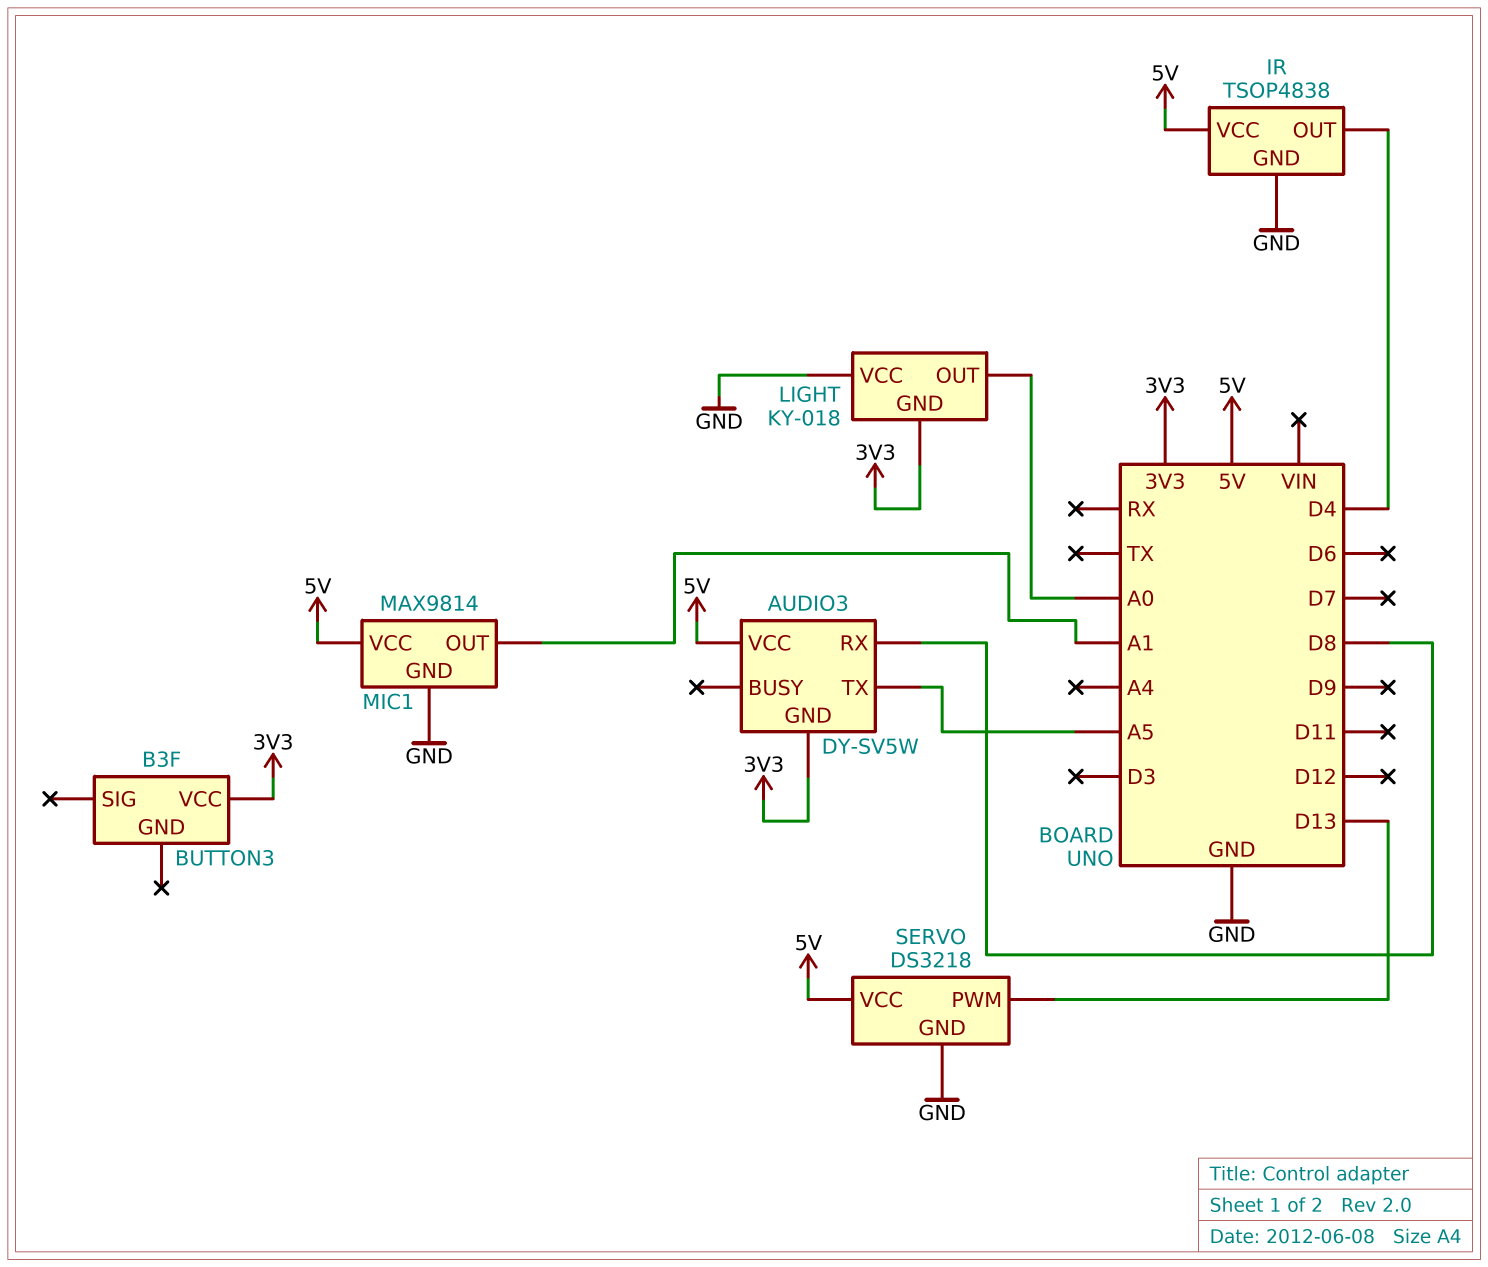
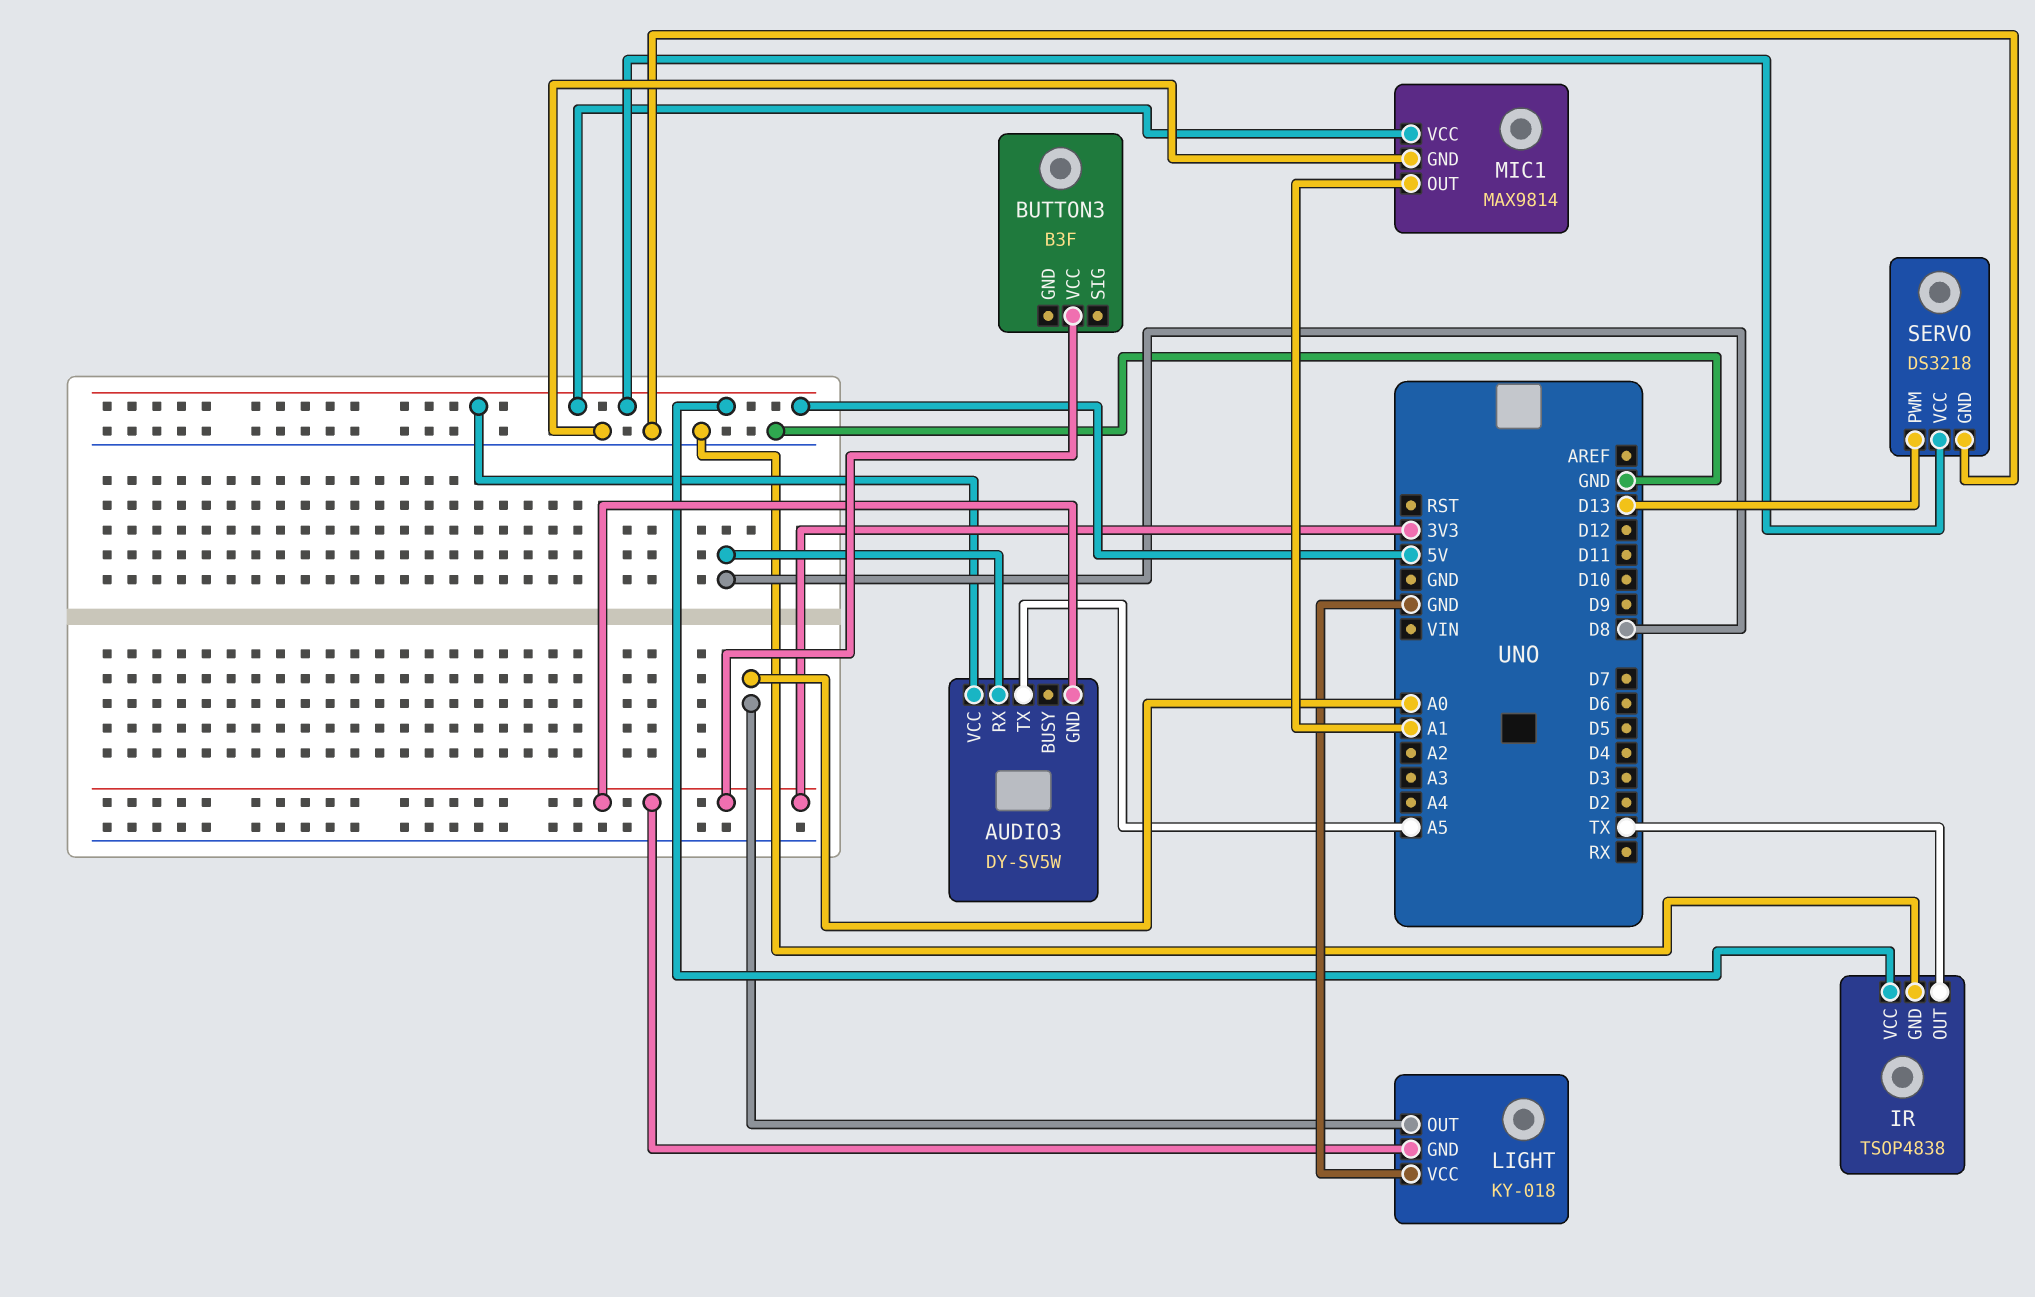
IR pin OUT: D4 -> TX

